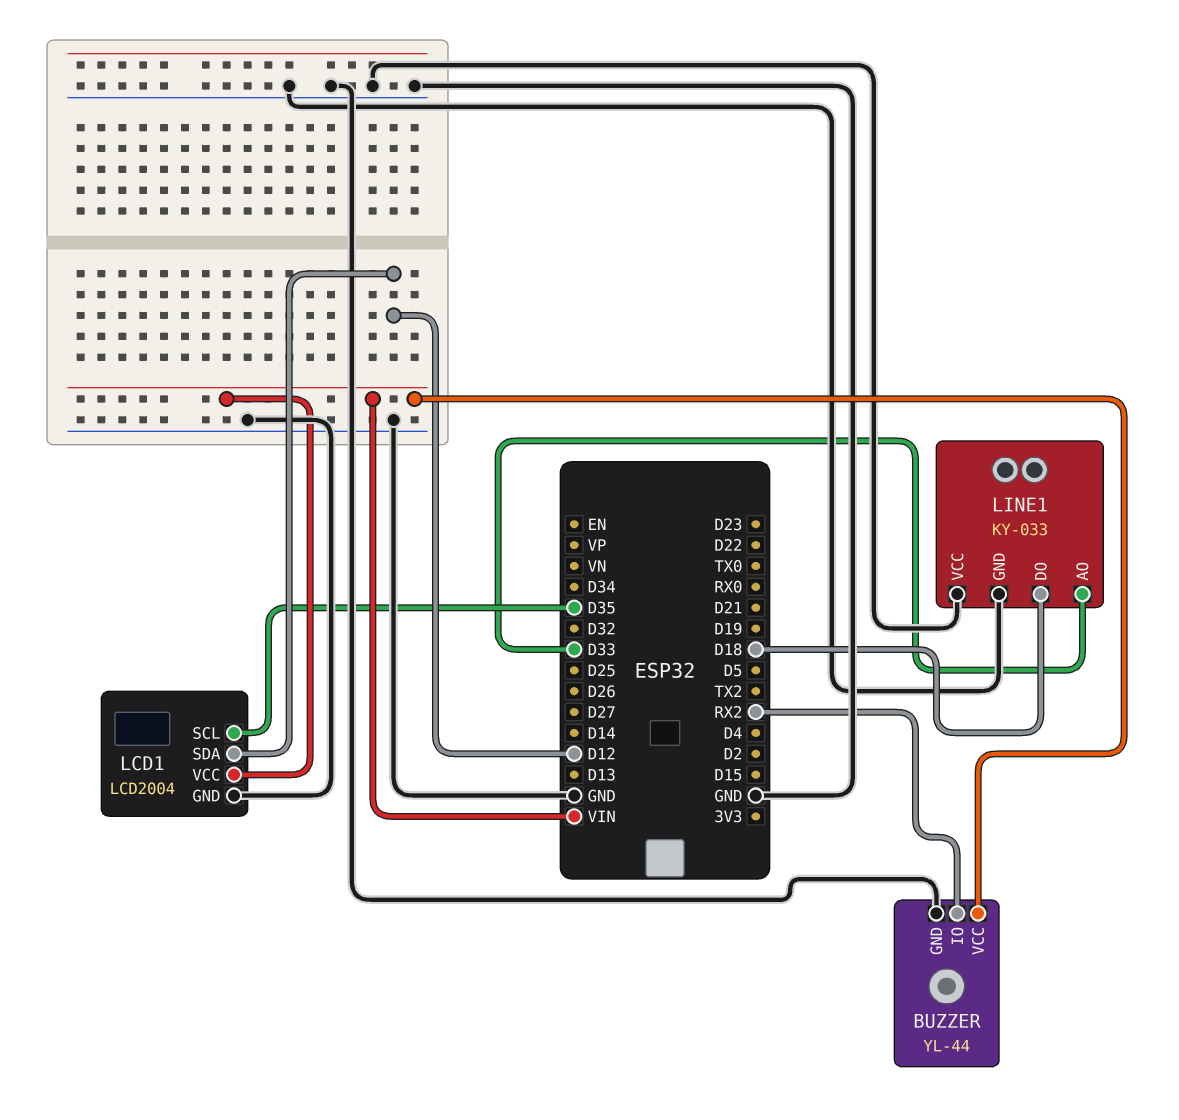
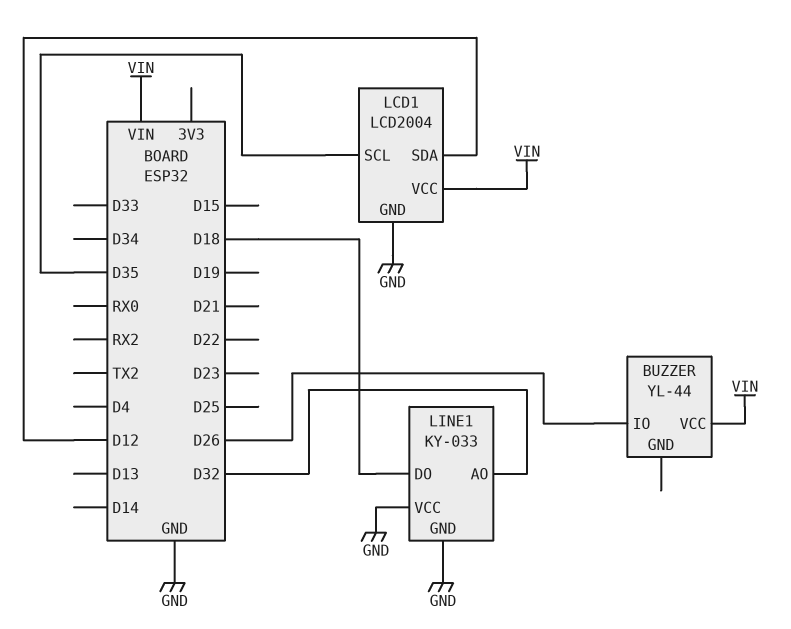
BUZZER pin GND: GND -> none
BUZZER pin IO: RX2 -> D26
LINE1 pin AO: D33 -> D32

